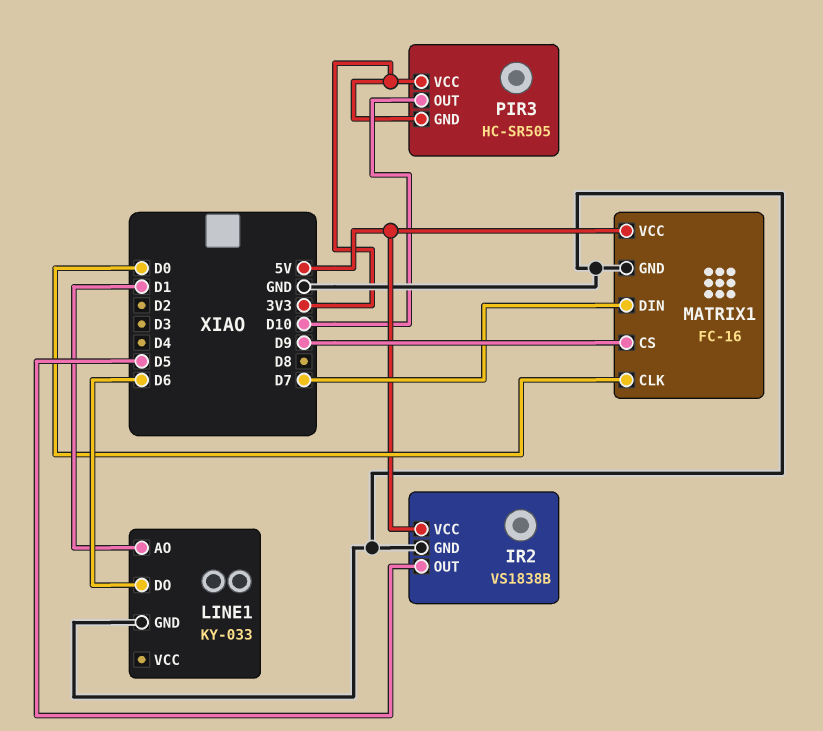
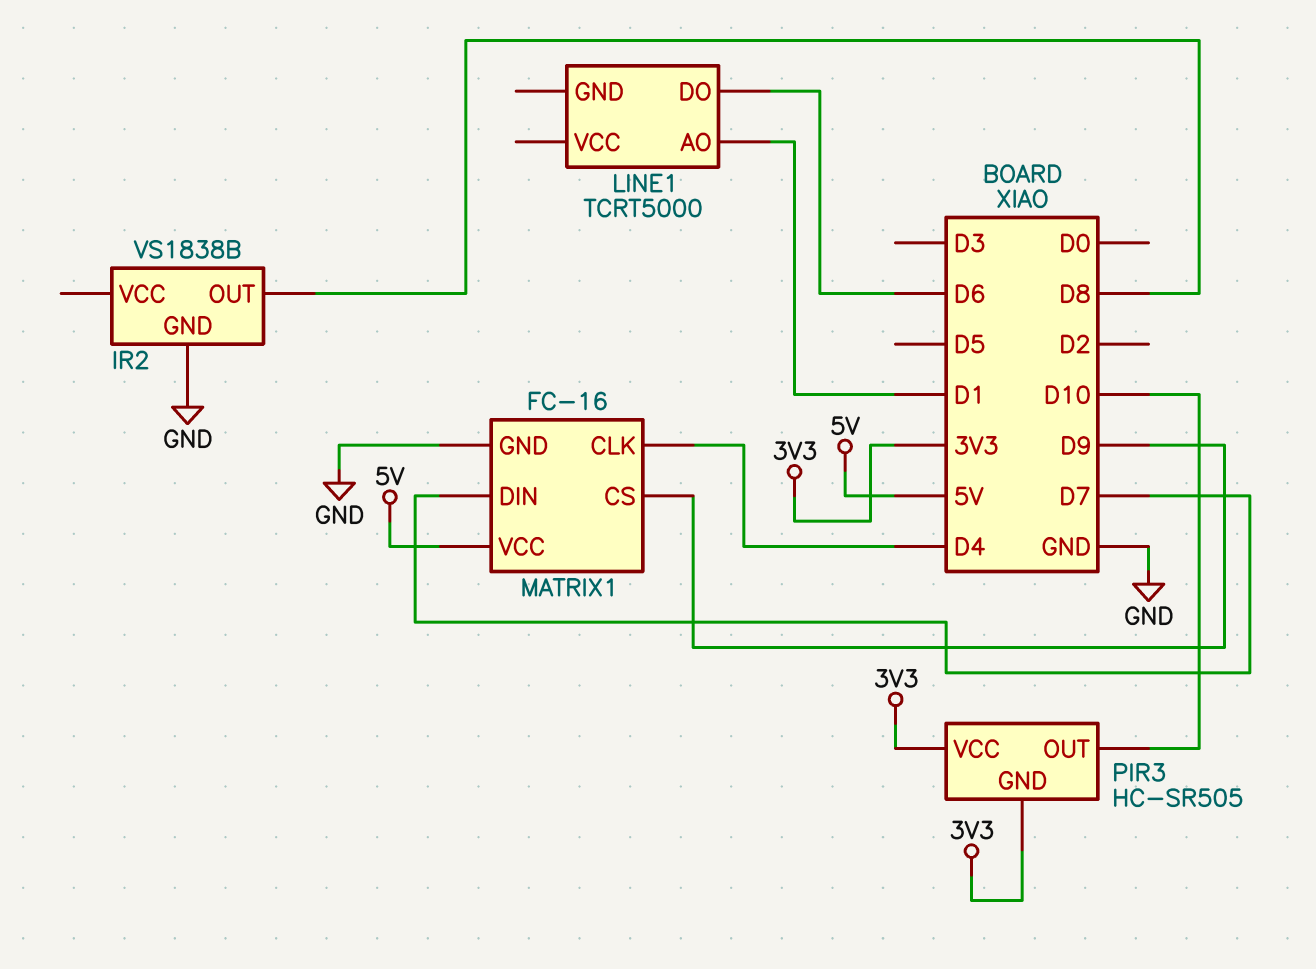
IR2 pin OUT: D5 -> D8
IR2 pin VCC: 5V -> none
LINE1: KY-033 -> TCRT5000
LINE1 pin GND: GND -> none
MATRIX1 pin CLK: D0 -> D4

